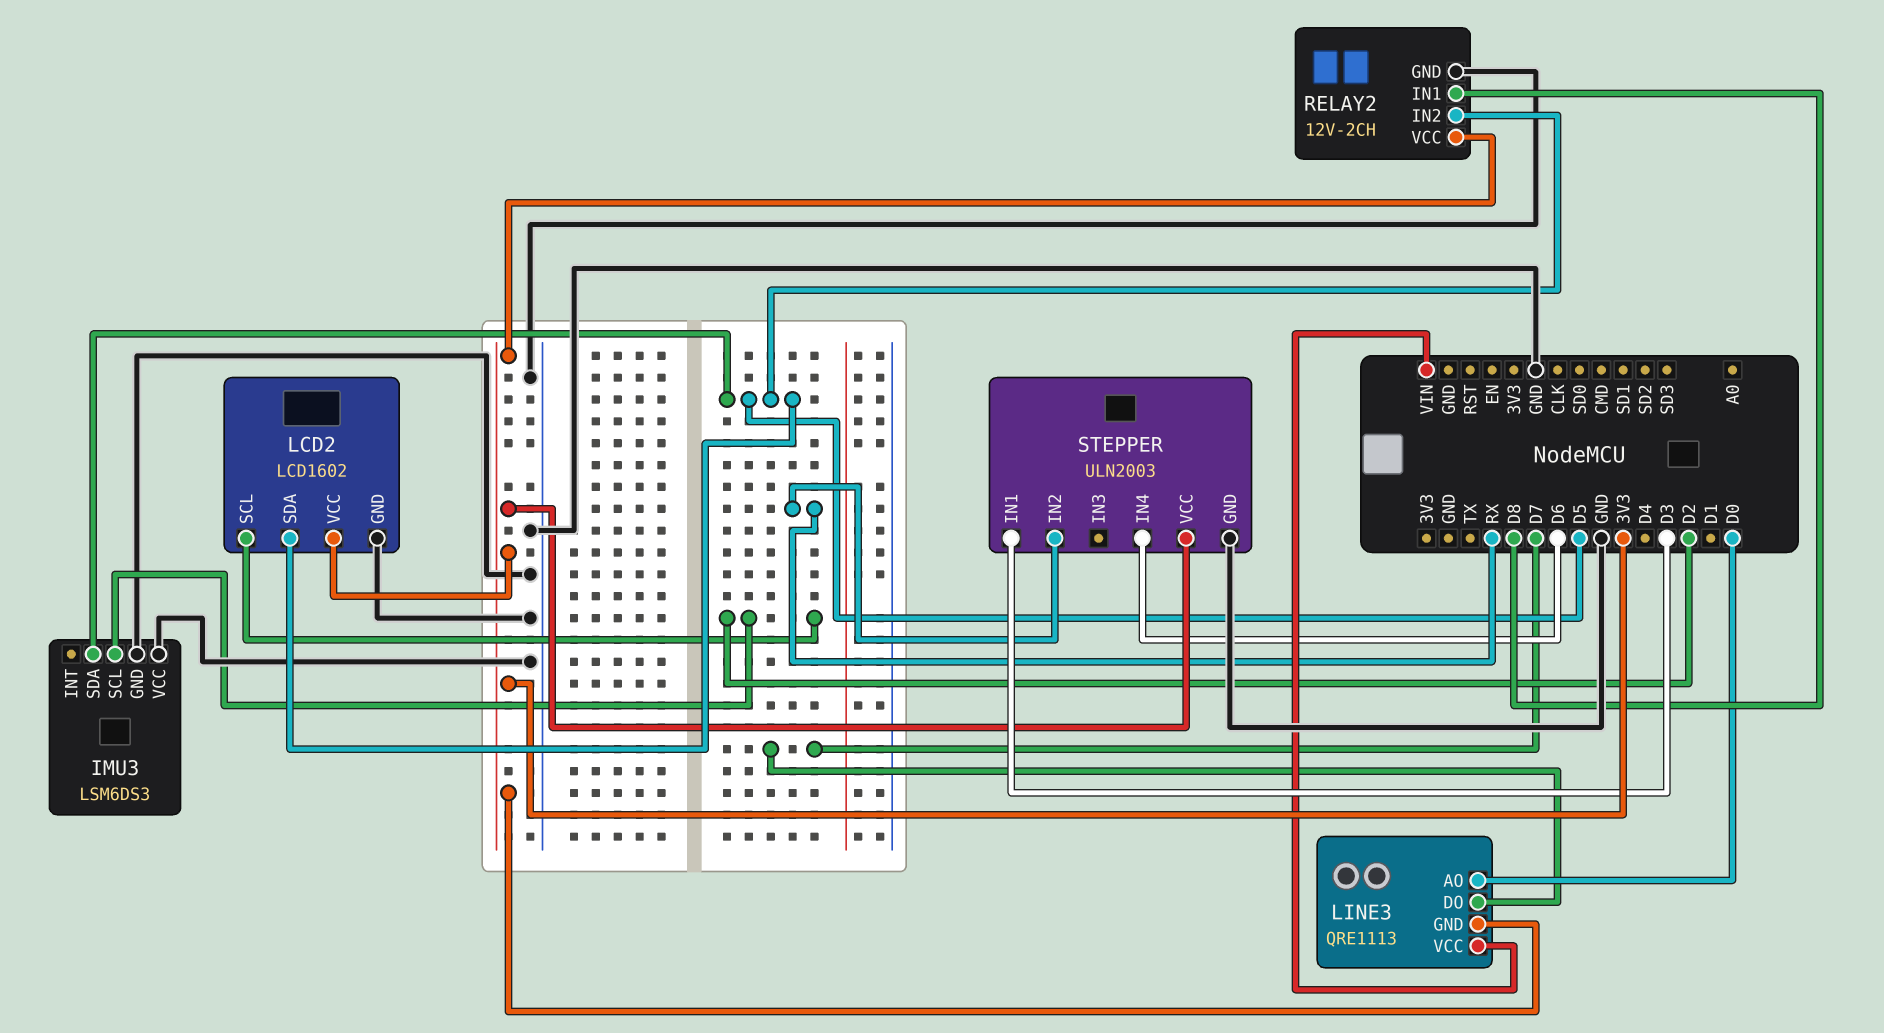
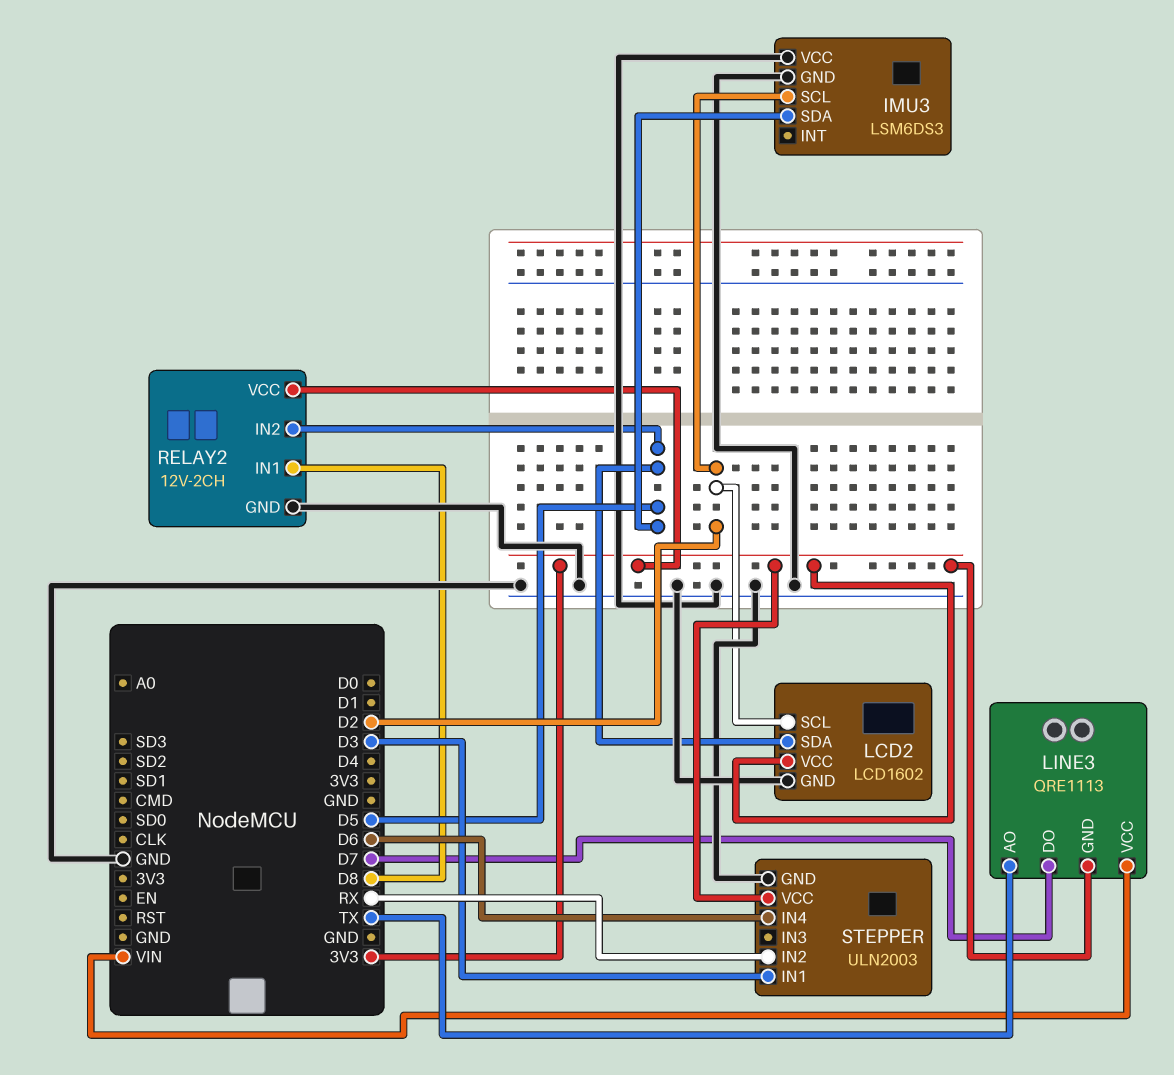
LINE3 pin AO: D0 -> TX

